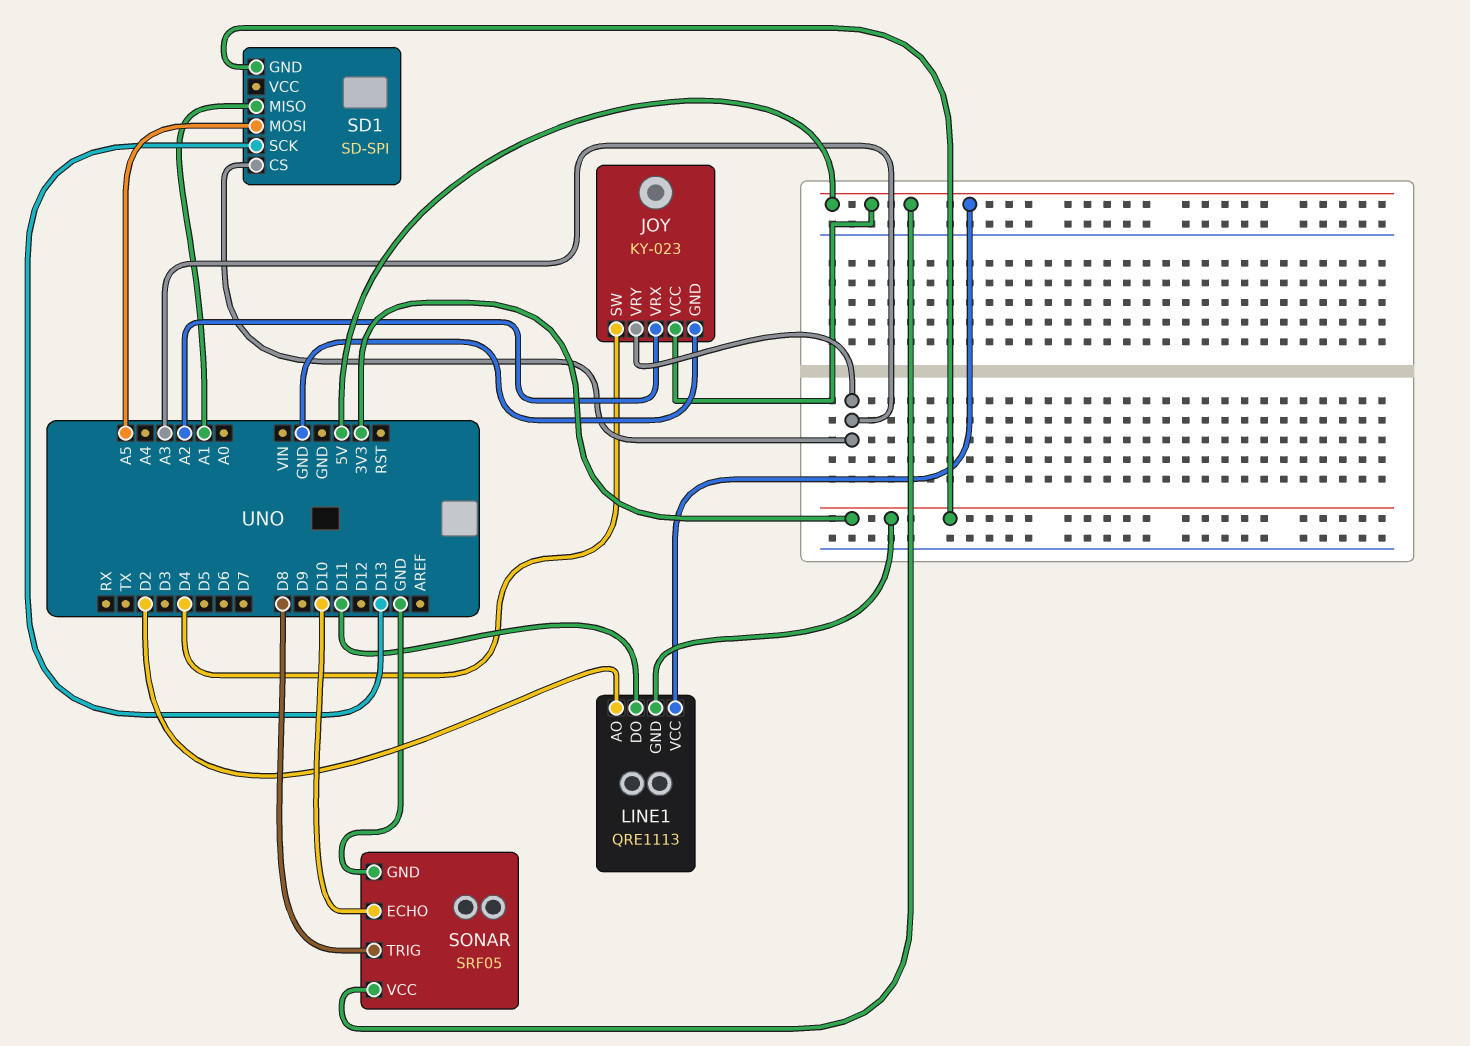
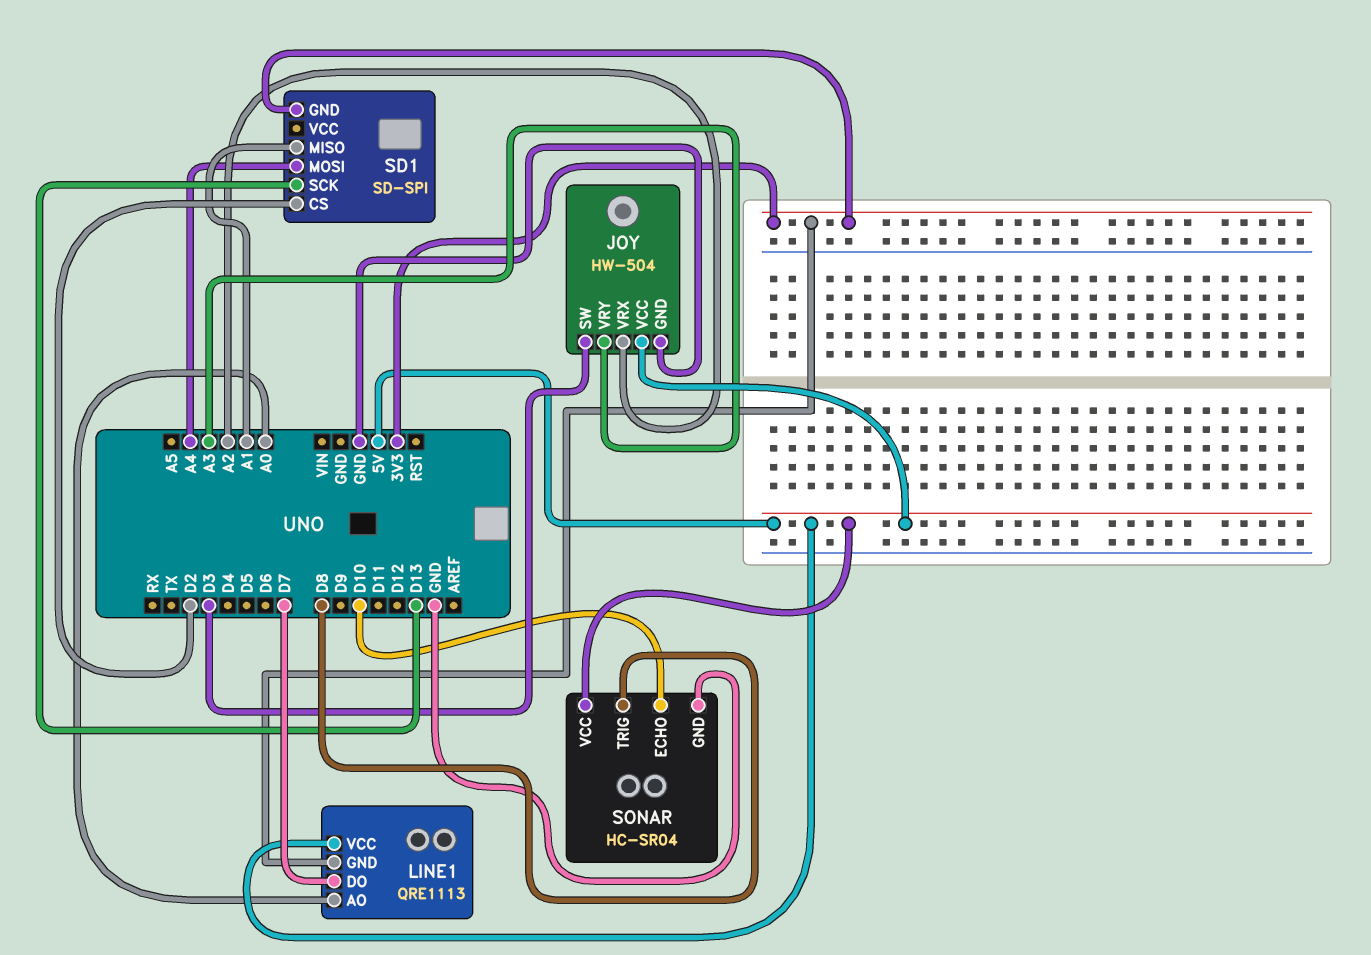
JOY: KY-023 -> HW-504
JOY pin SW: D4 -> D3
LINE1 pin AO: D2 -> A0
LINE1 pin DO: D11 -> D7
SD1 pin CS: A3 -> D2
SD1 pin MOSI: A5 -> A4
SONAR: SRF05 -> HC-SR04

